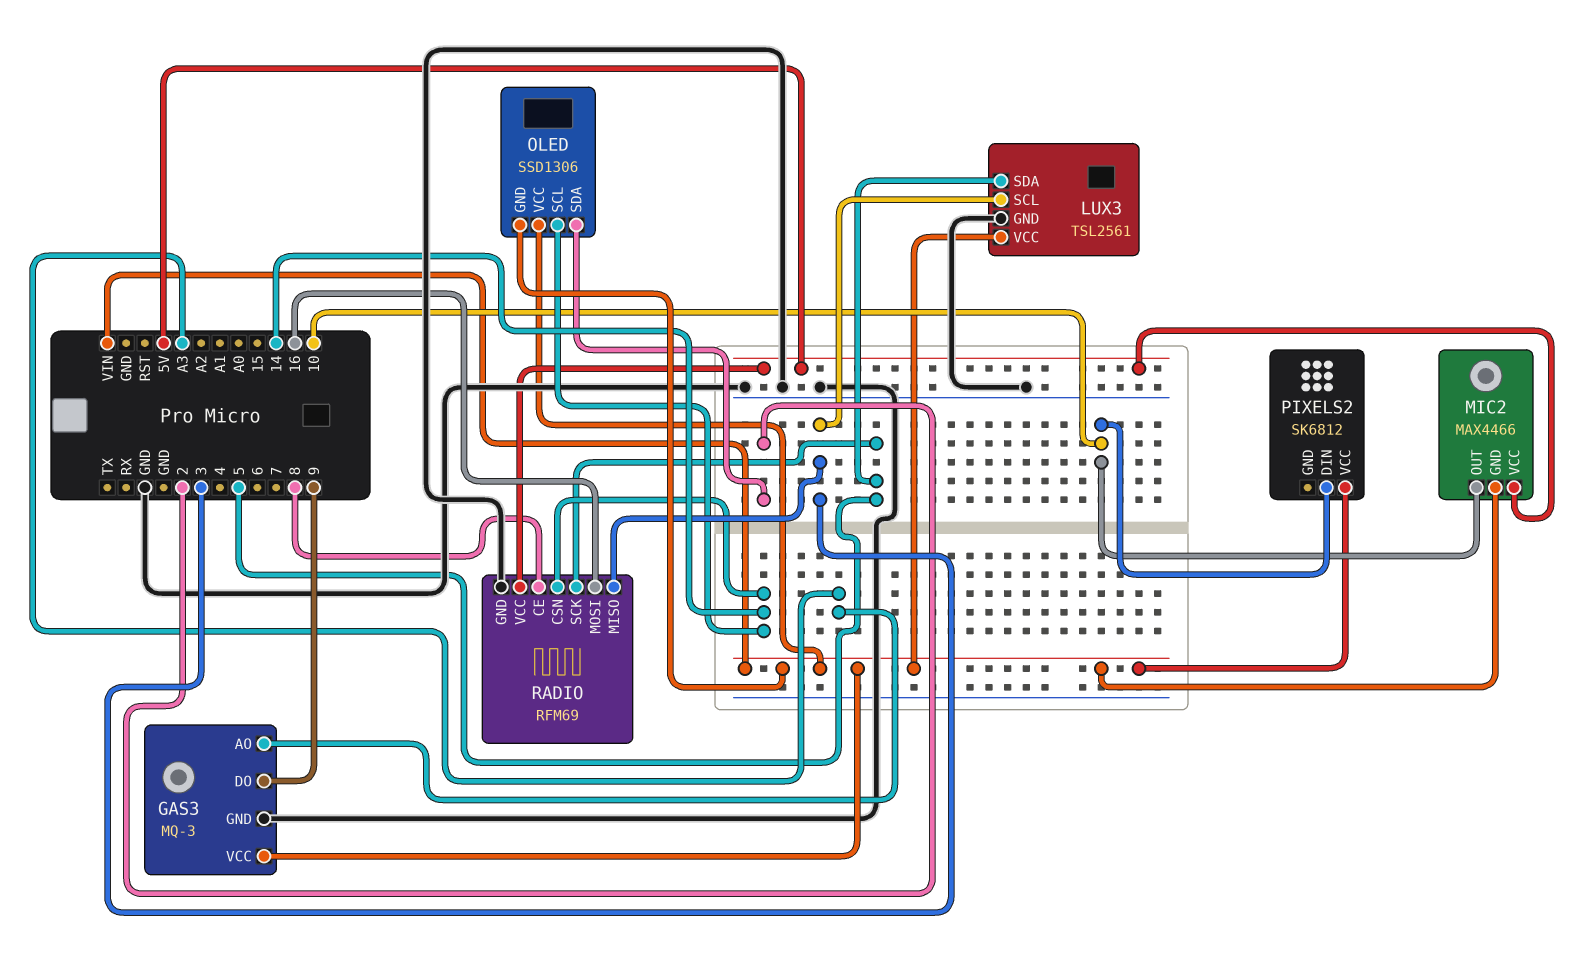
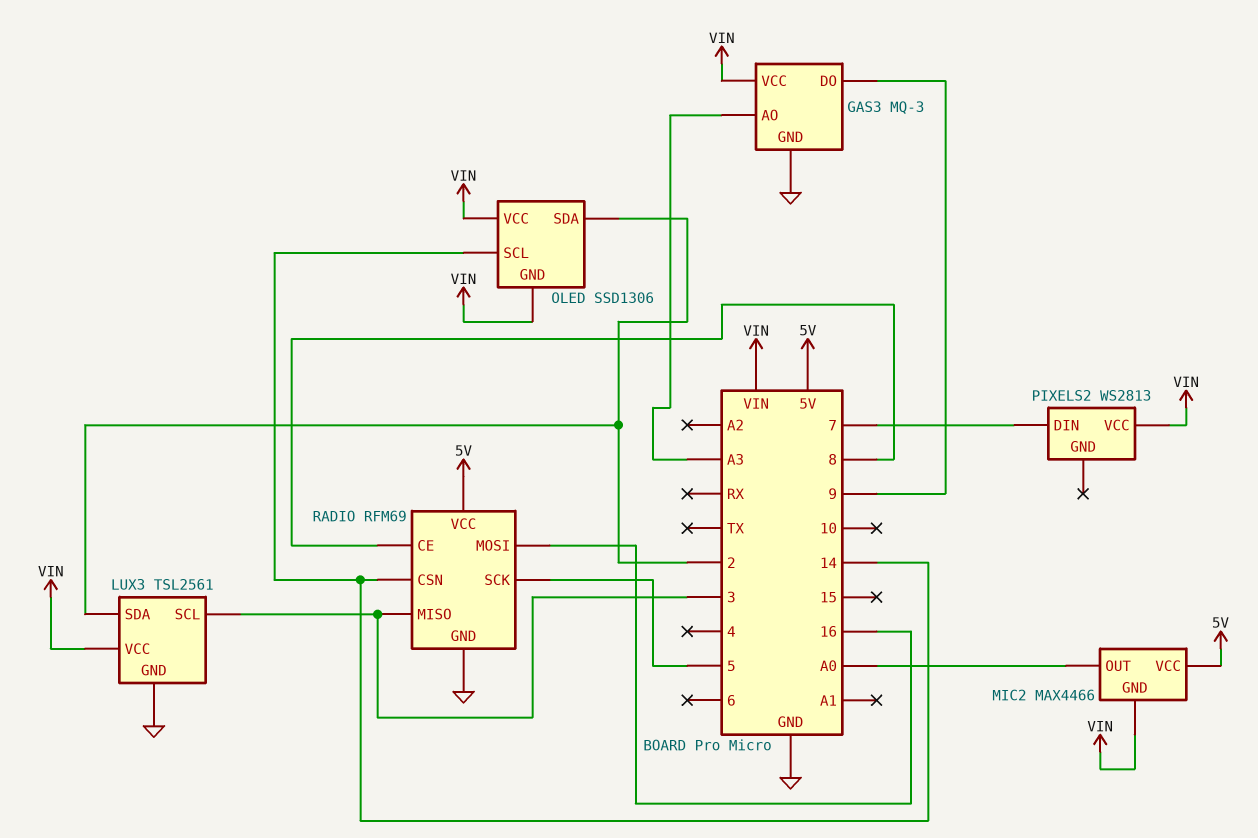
LUX3 pin SDA: 5 -> 2
MIC2 pin OUT: 10 -> A0
PIXELS2: SK6812 -> WS2813
PIXELS2 pin DIN: 10 -> 7

